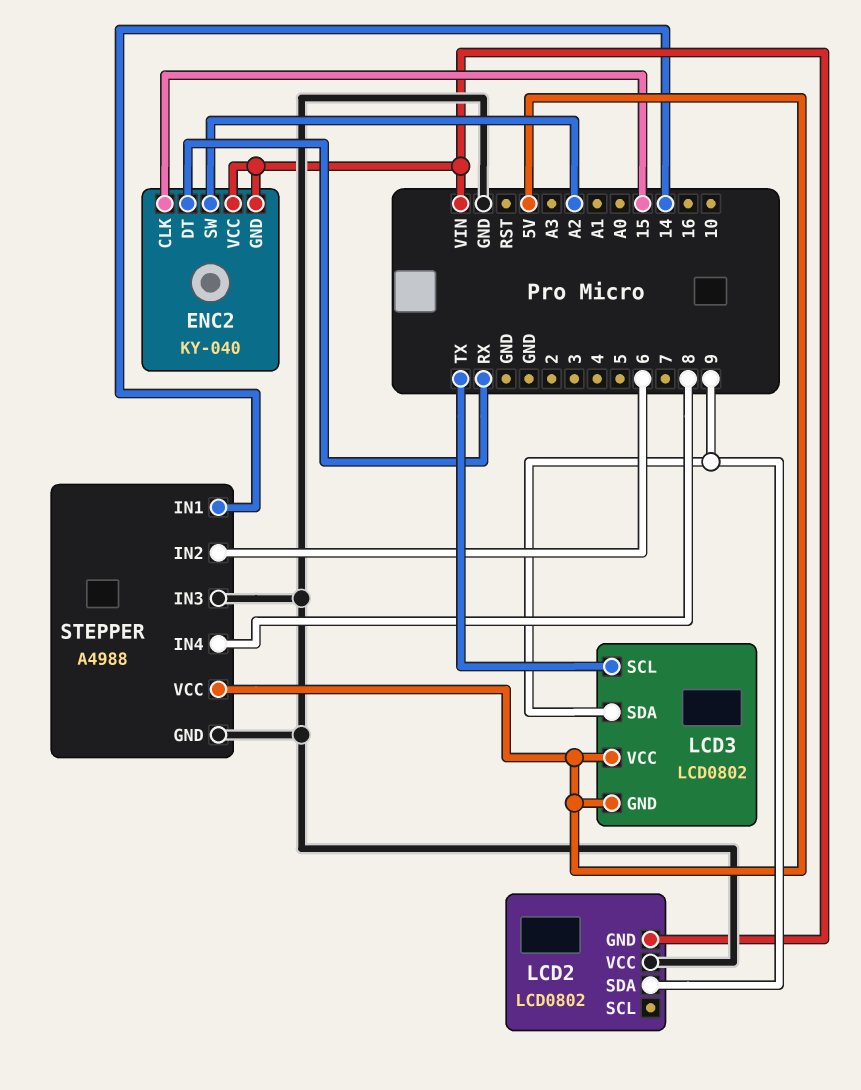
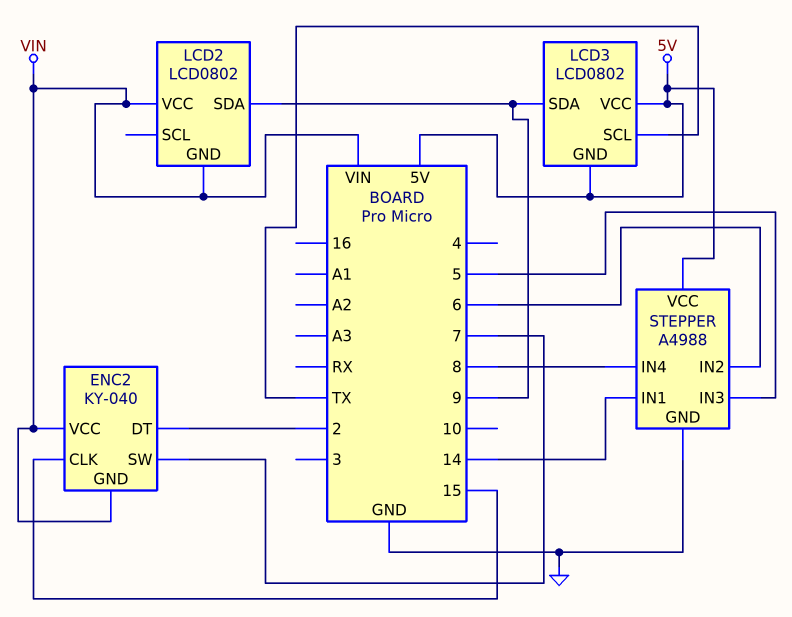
ENC2 pin DT: RX -> 2
ENC2 pin SW: A2 -> 7
LCD2 pin VCC: GND -> VIN
STEPPER pin IN3: GND -> 5

